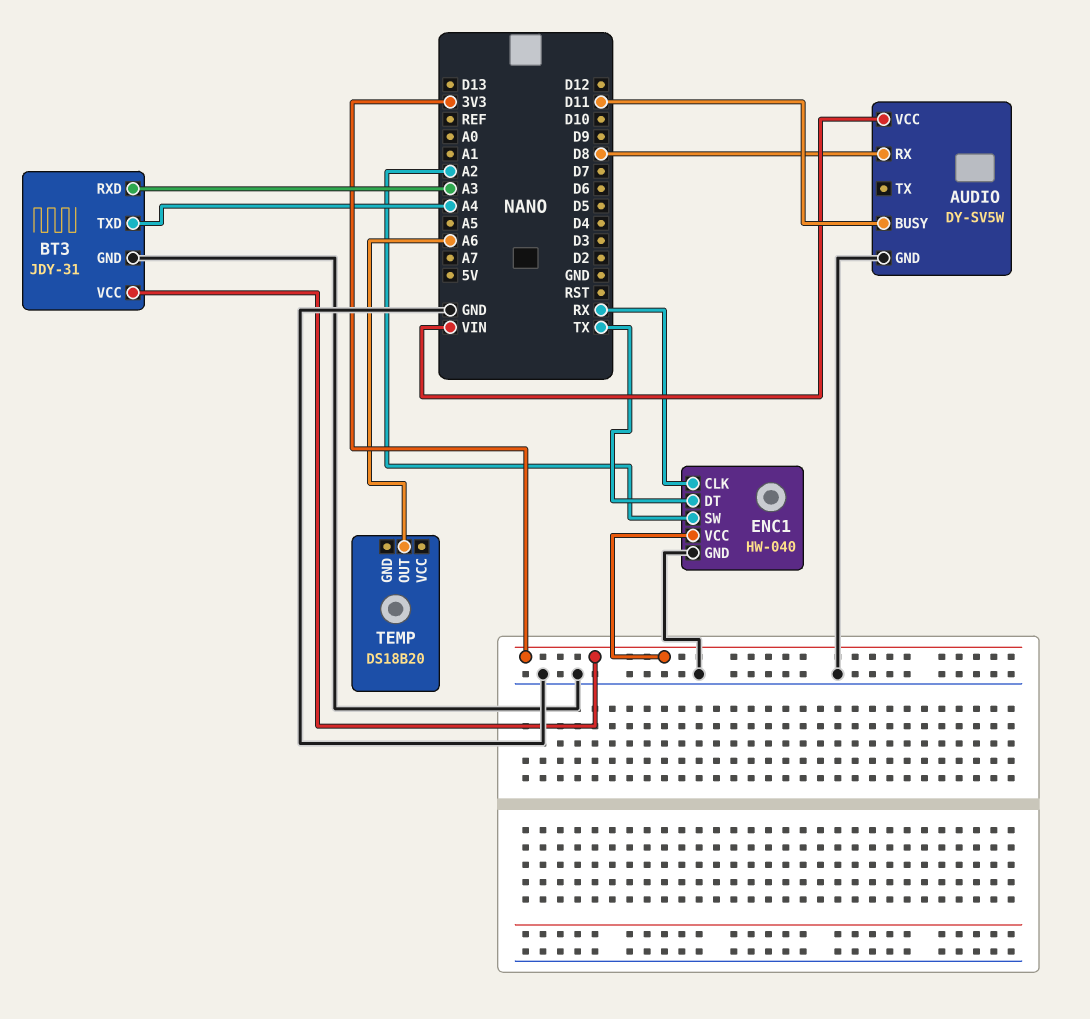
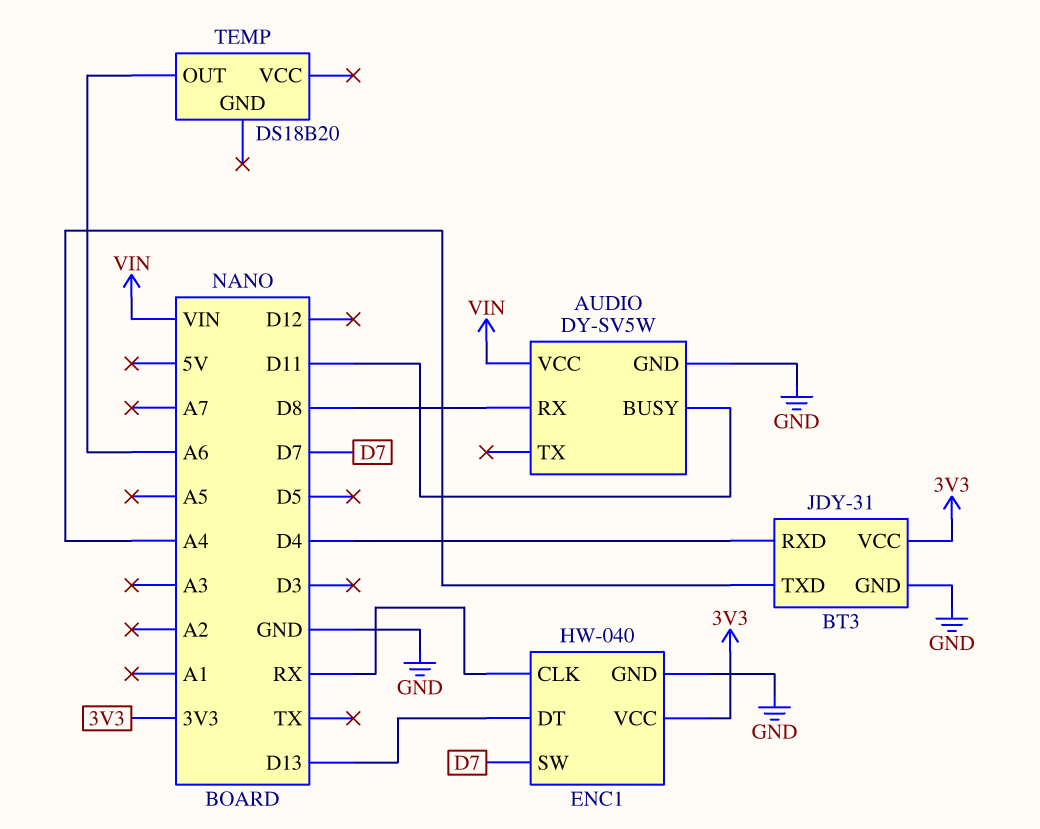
BT3 pin RXD: A3 -> D4
ENC1 pin DT: TX -> D13
ENC1 pin SW: A2 -> D7

